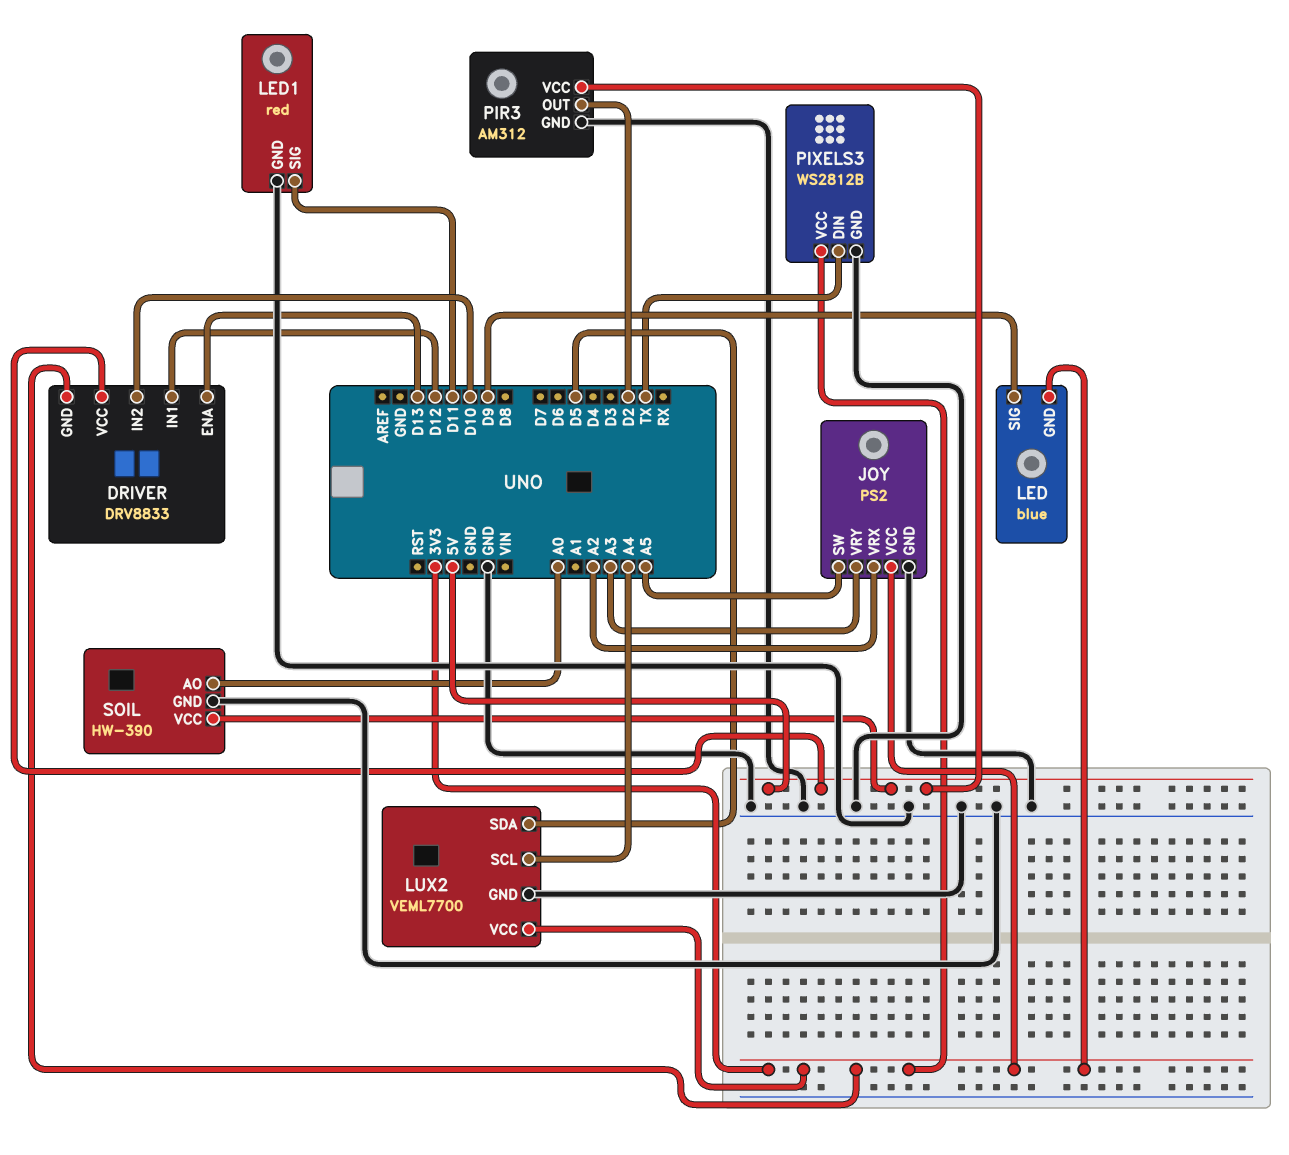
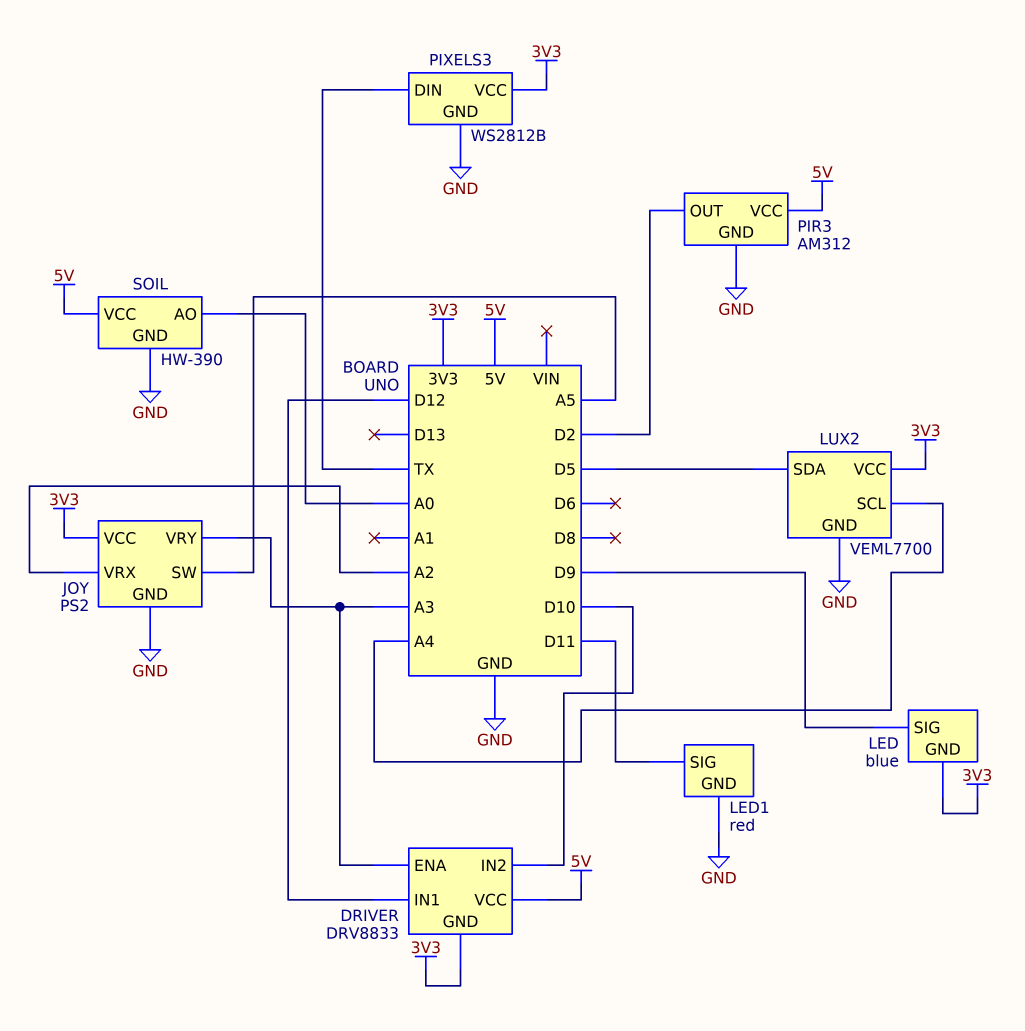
DRIVER pin ENA: D13 -> A3

